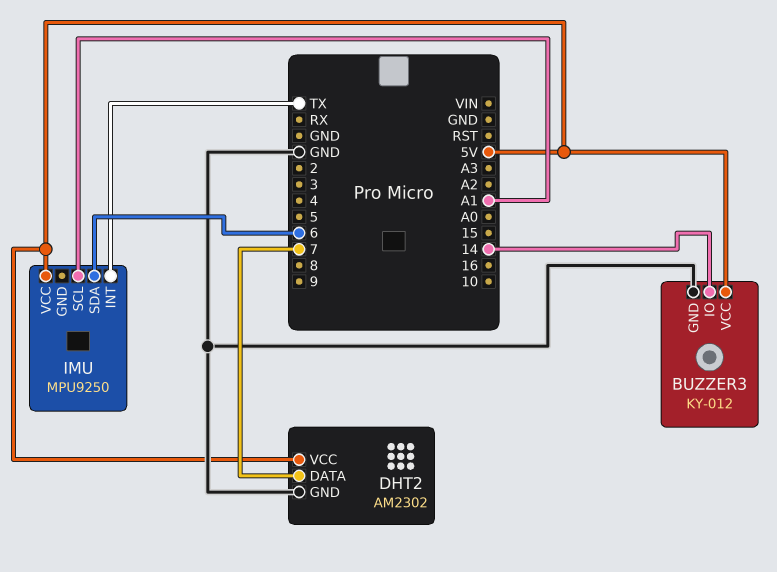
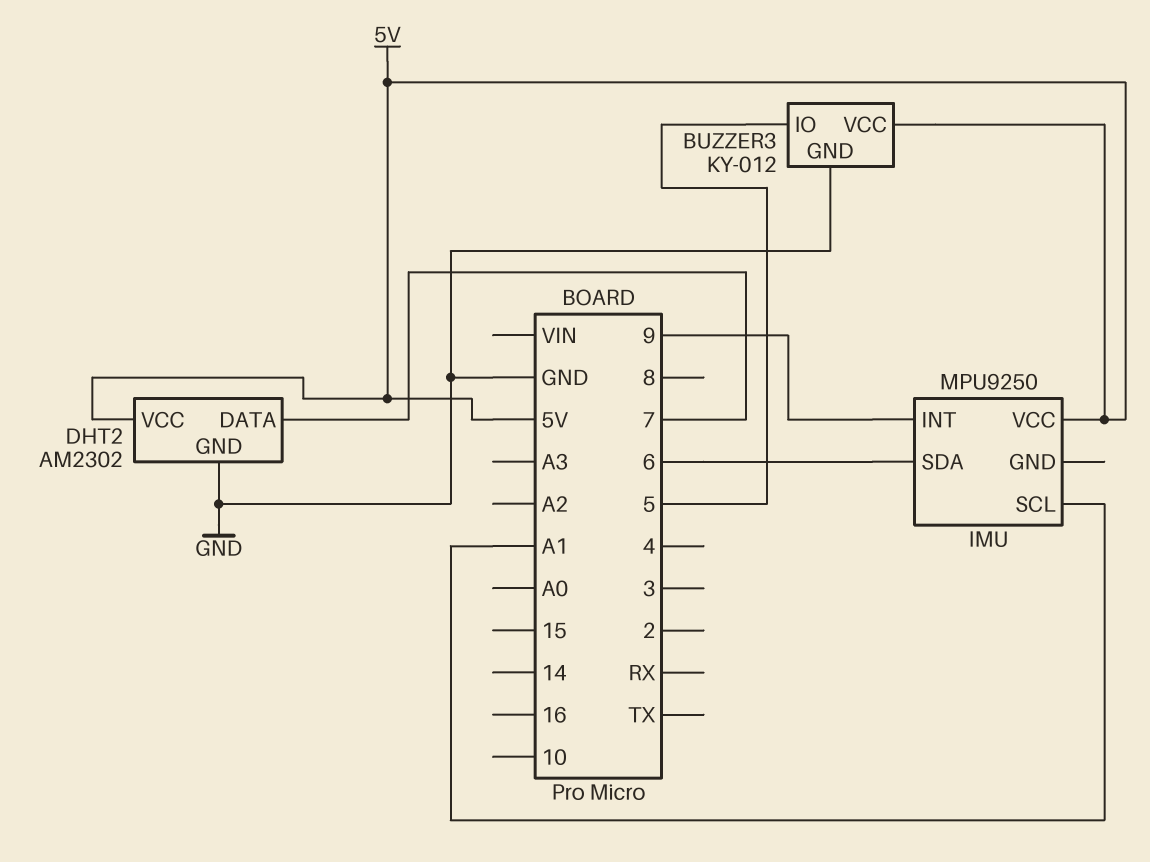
BUZZER3 pin IO: 14 -> 5
IMU pin INT: TX -> 9

